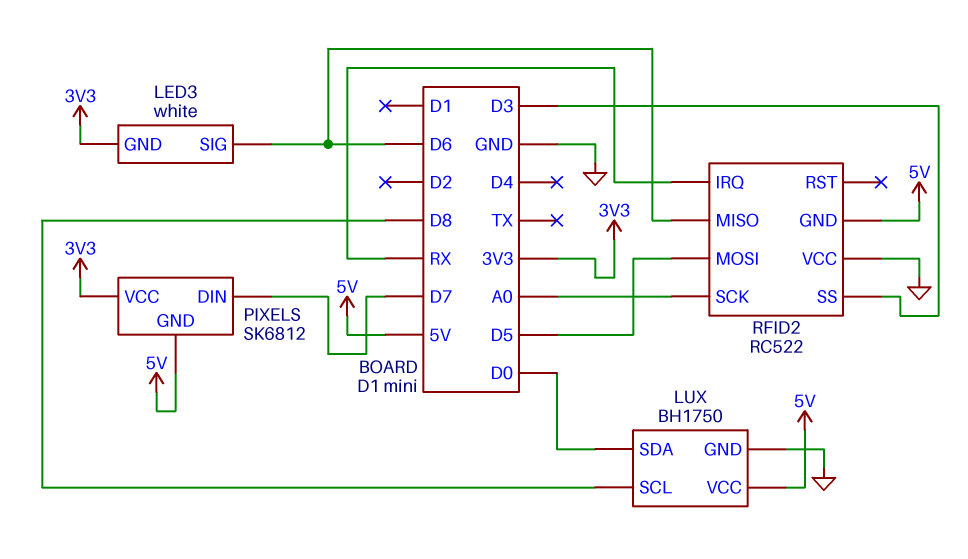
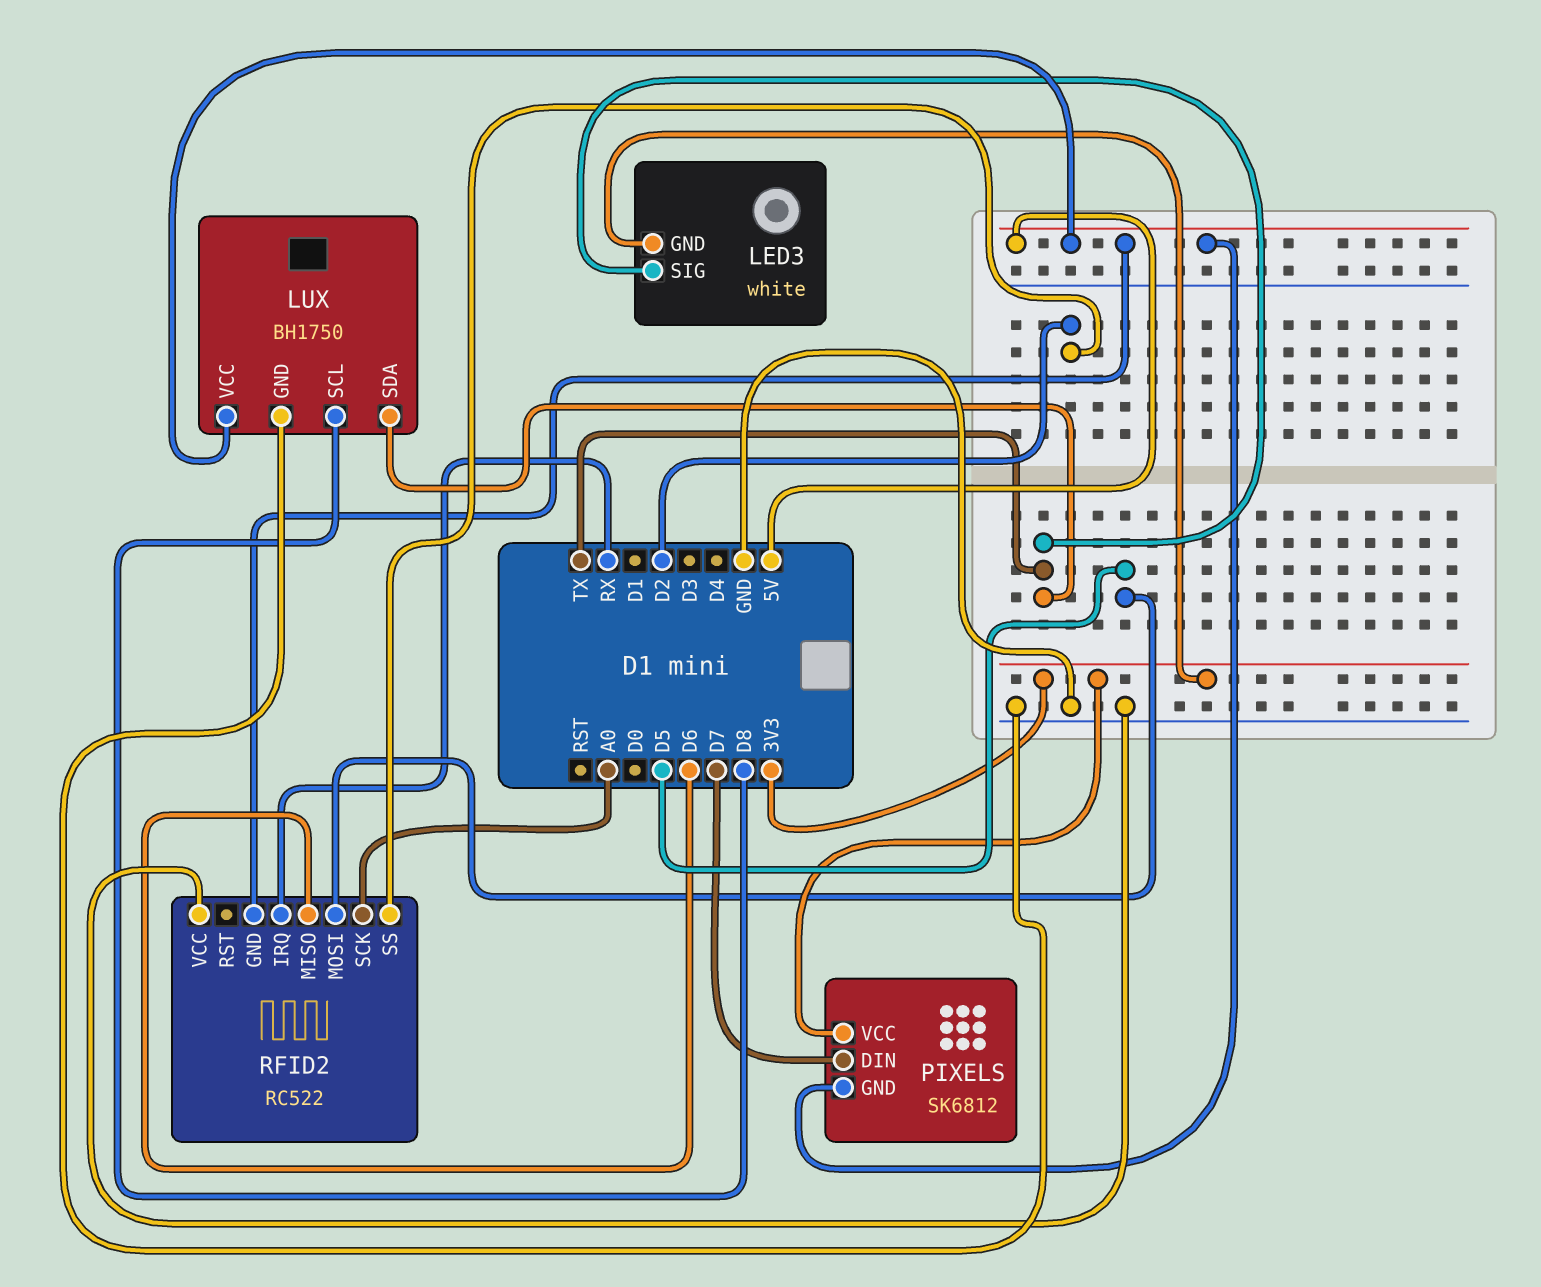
LED3 pin SIG: D6 -> TX
LUX pin SDA: D0 -> TX
RFID2 pin SS: D3 -> D2

